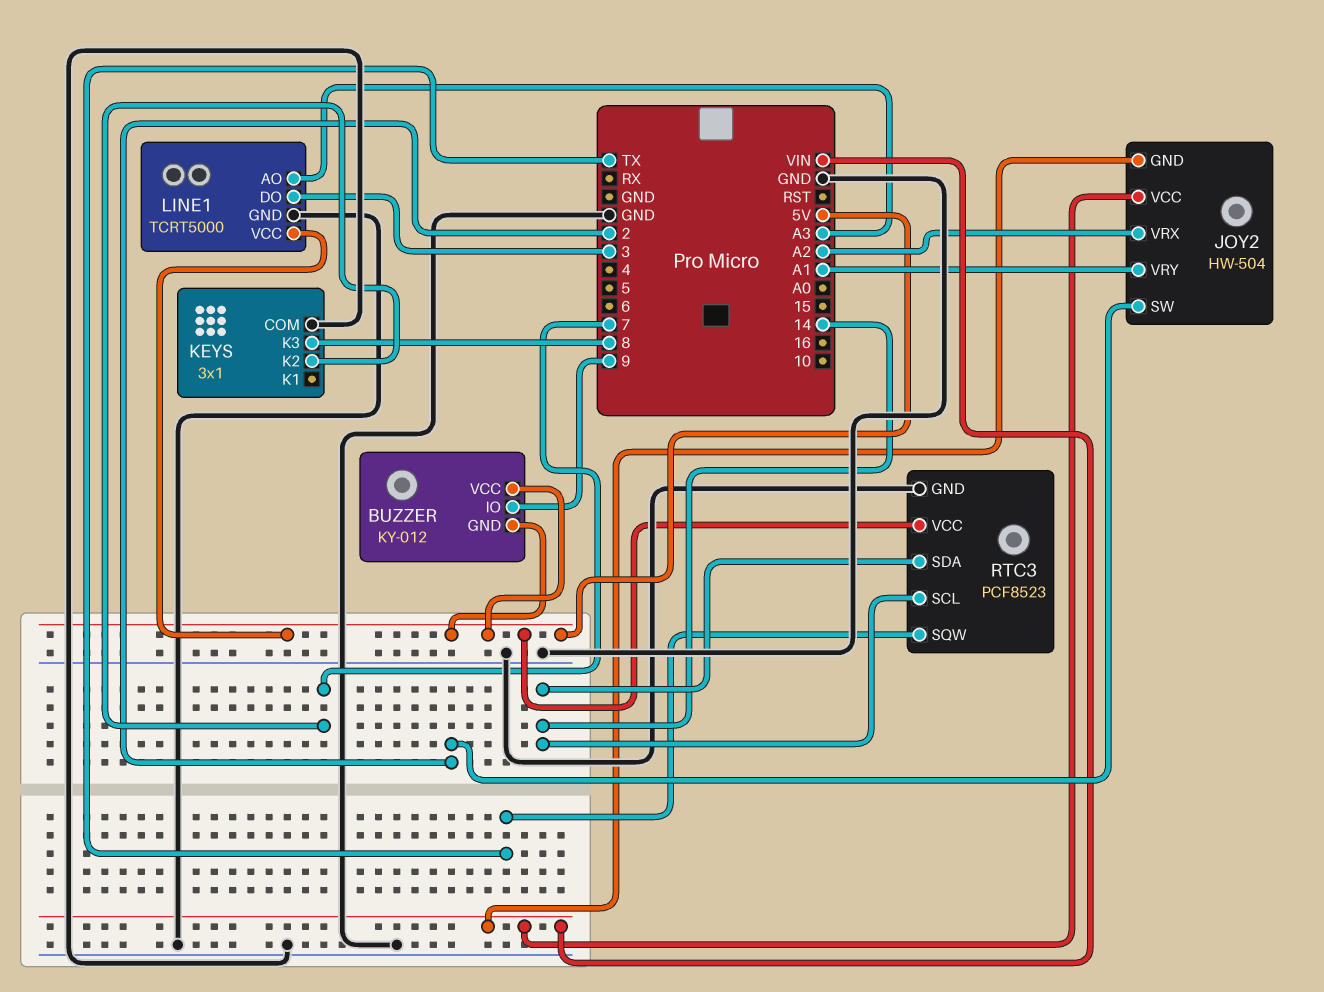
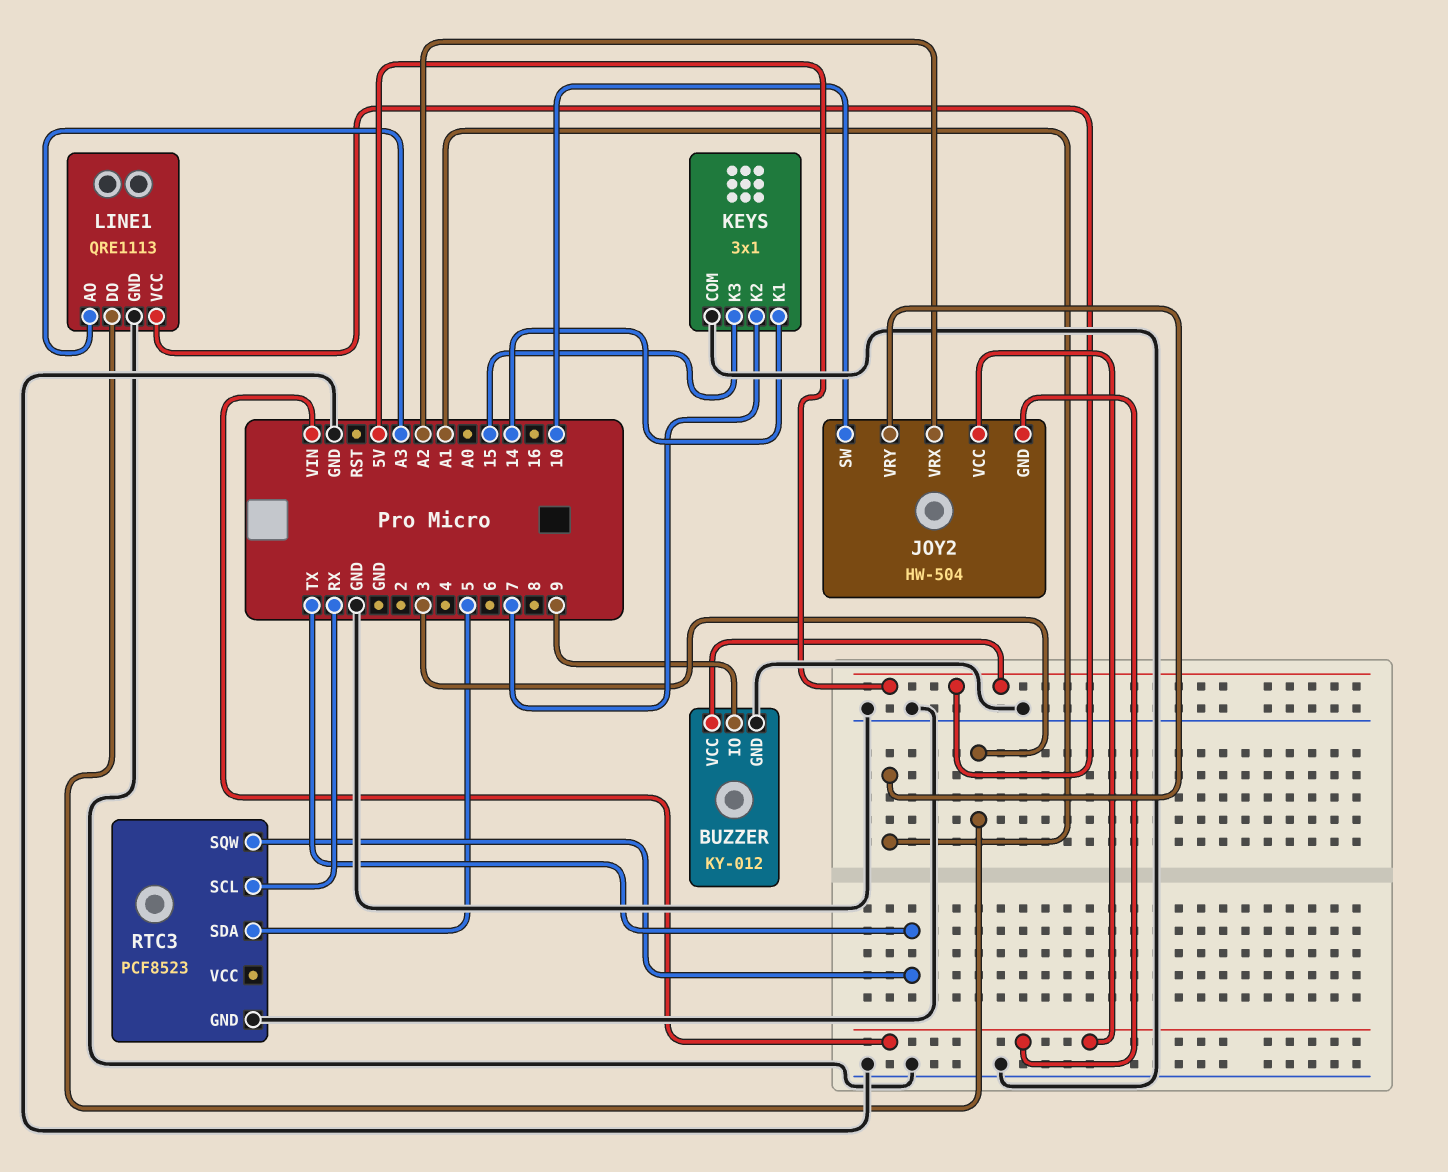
BUZZER pin GND: 5V -> GND
JOY2 pin SW: 2 -> 10
KEYS pin K1: none -> 14
KEYS pin K3: 8 -> 15
LINE1: TCRT5000 -> QRE1113
RTC3 pin SCL: 14 -> RX
RTC3 pin SDA: 14 -> 5
RTC3 pin VCC: 5V -> none

